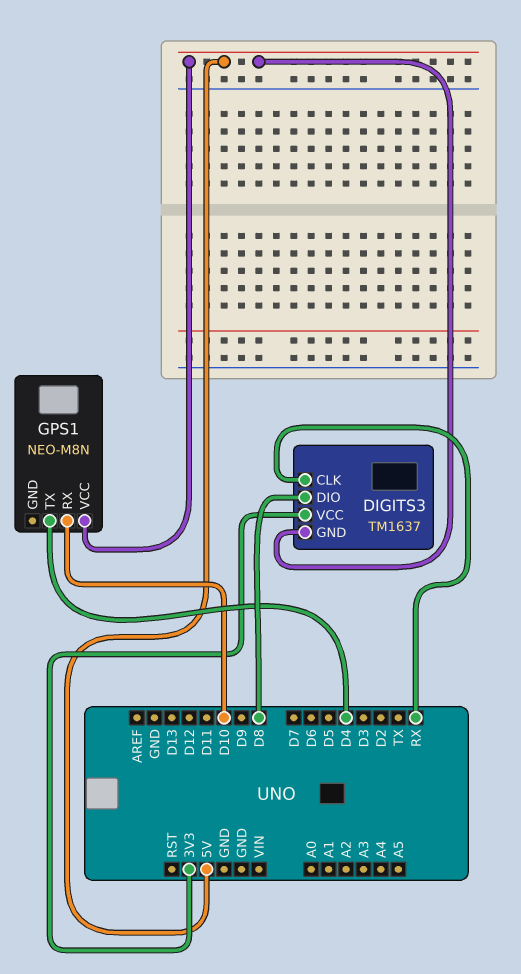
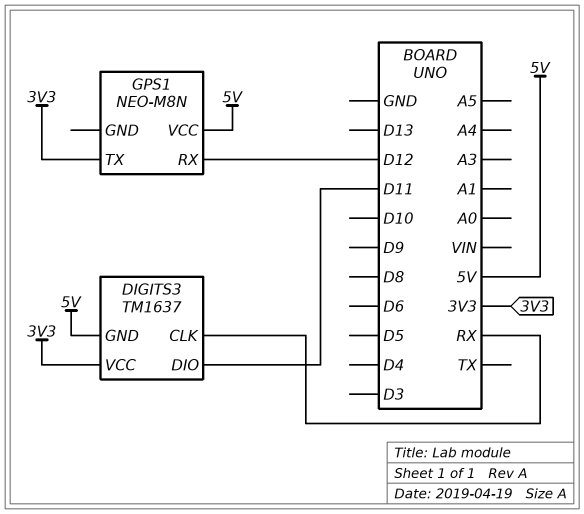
DIGITS3 pin DIO: D8 -> D11
GPS1 pin RX: D10 -> D12
GPS1 pin TX: D4 -> 3V3

